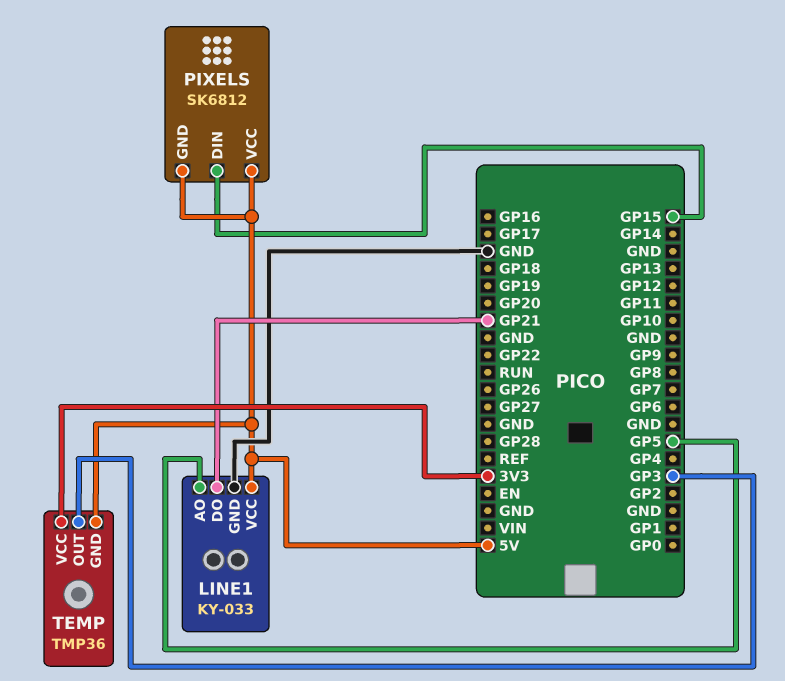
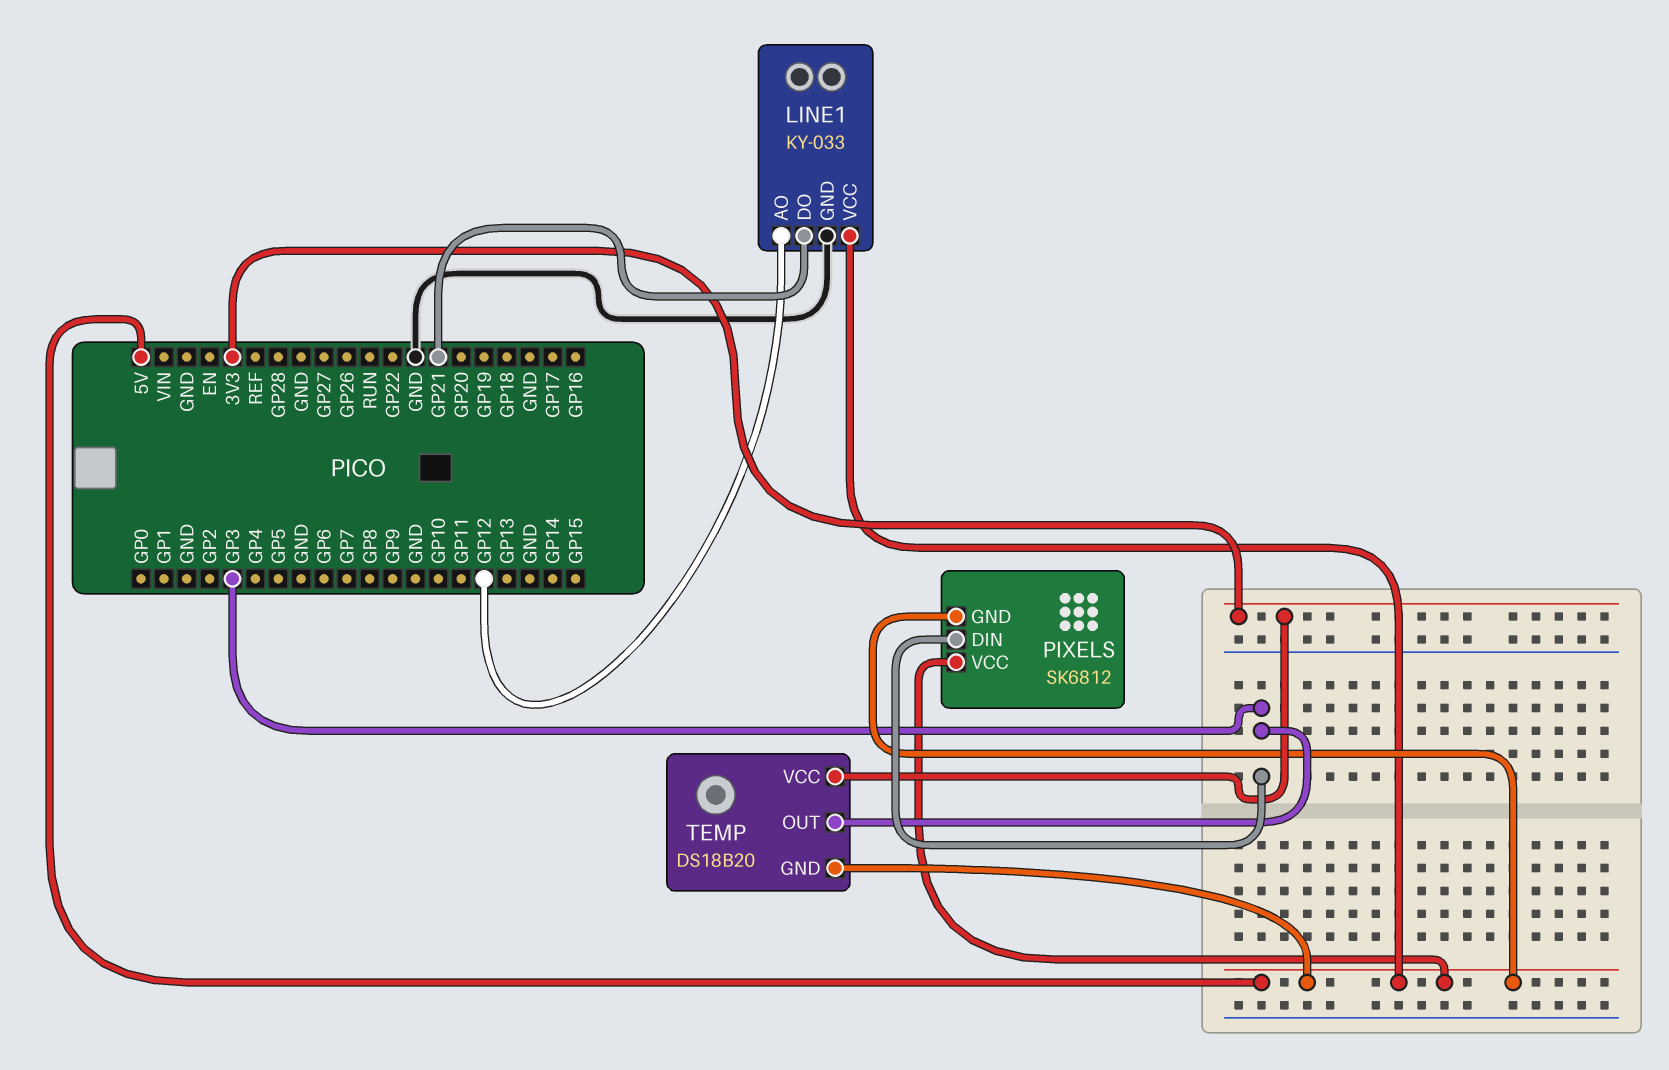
LINE1 pin AO: GP5 -> GP12
PIXELS pin DIN: GP15 -> GP3
TEMP: TMP36 -> DS18B20

